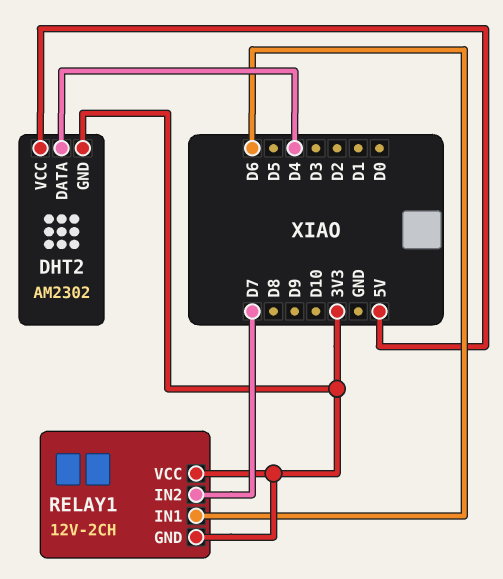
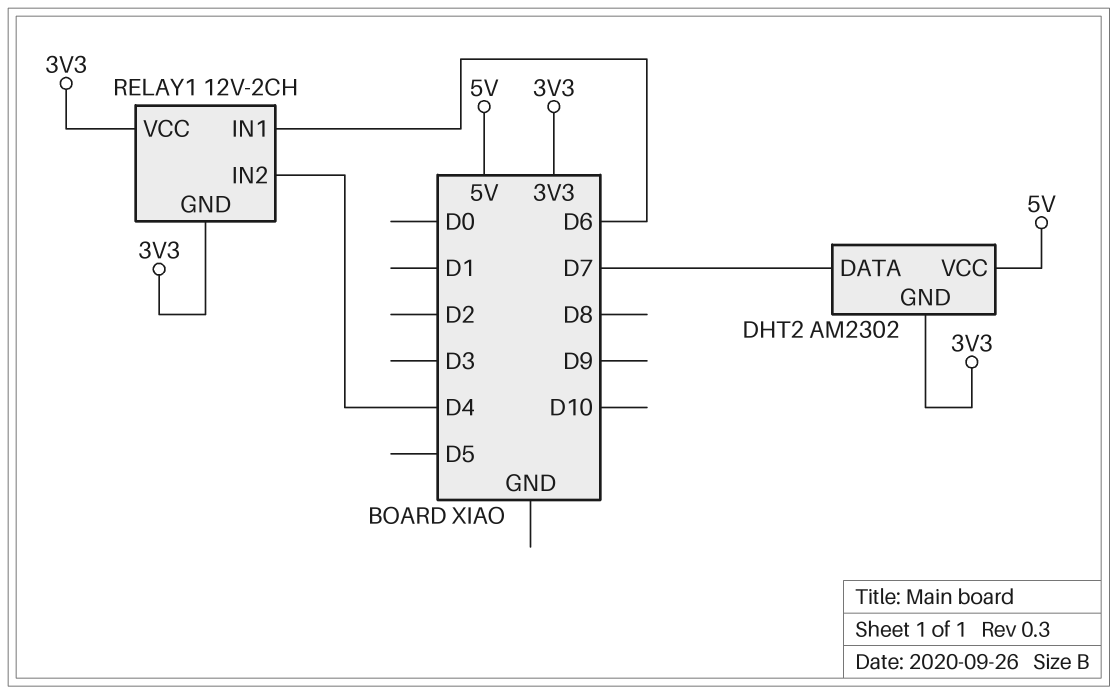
DHT2 pin DATA: D4 -> D7
RELAY1 pin IN2: D7 -> D4

